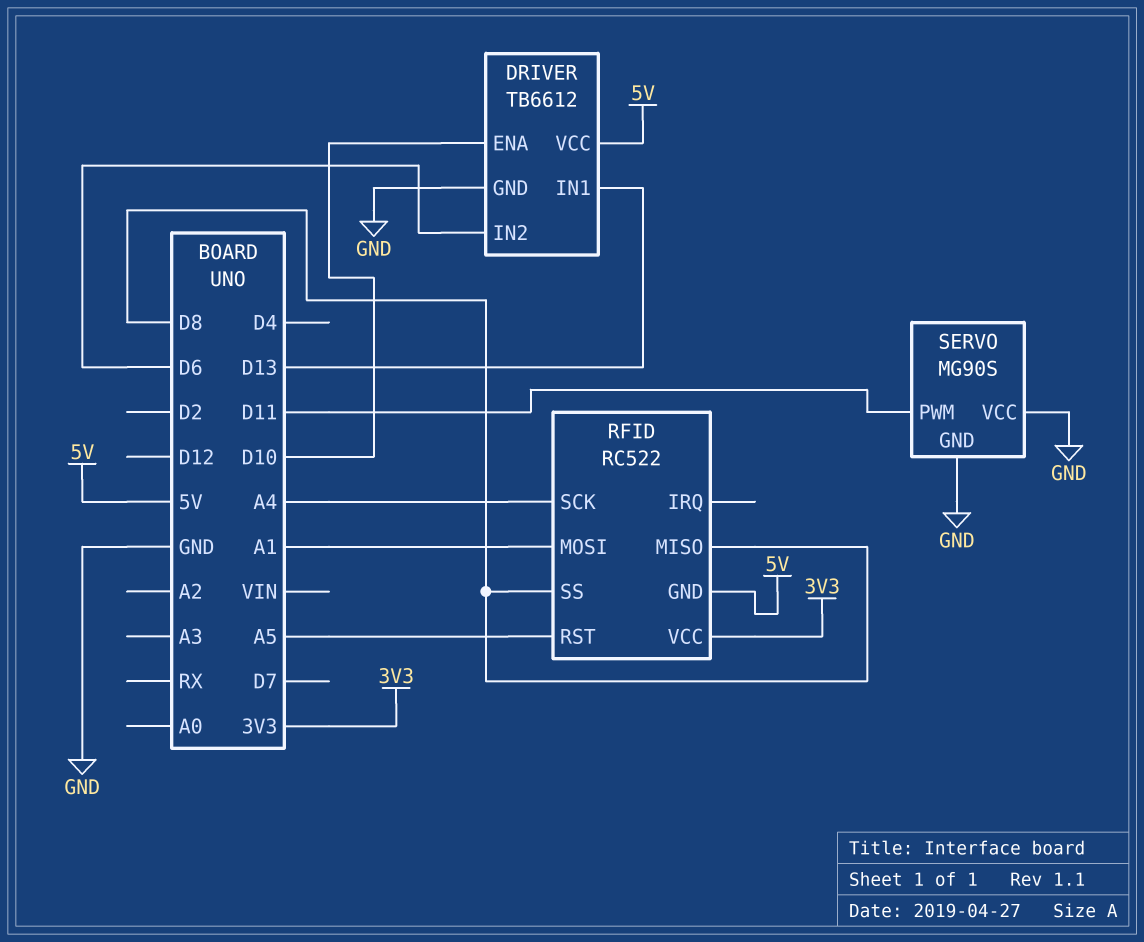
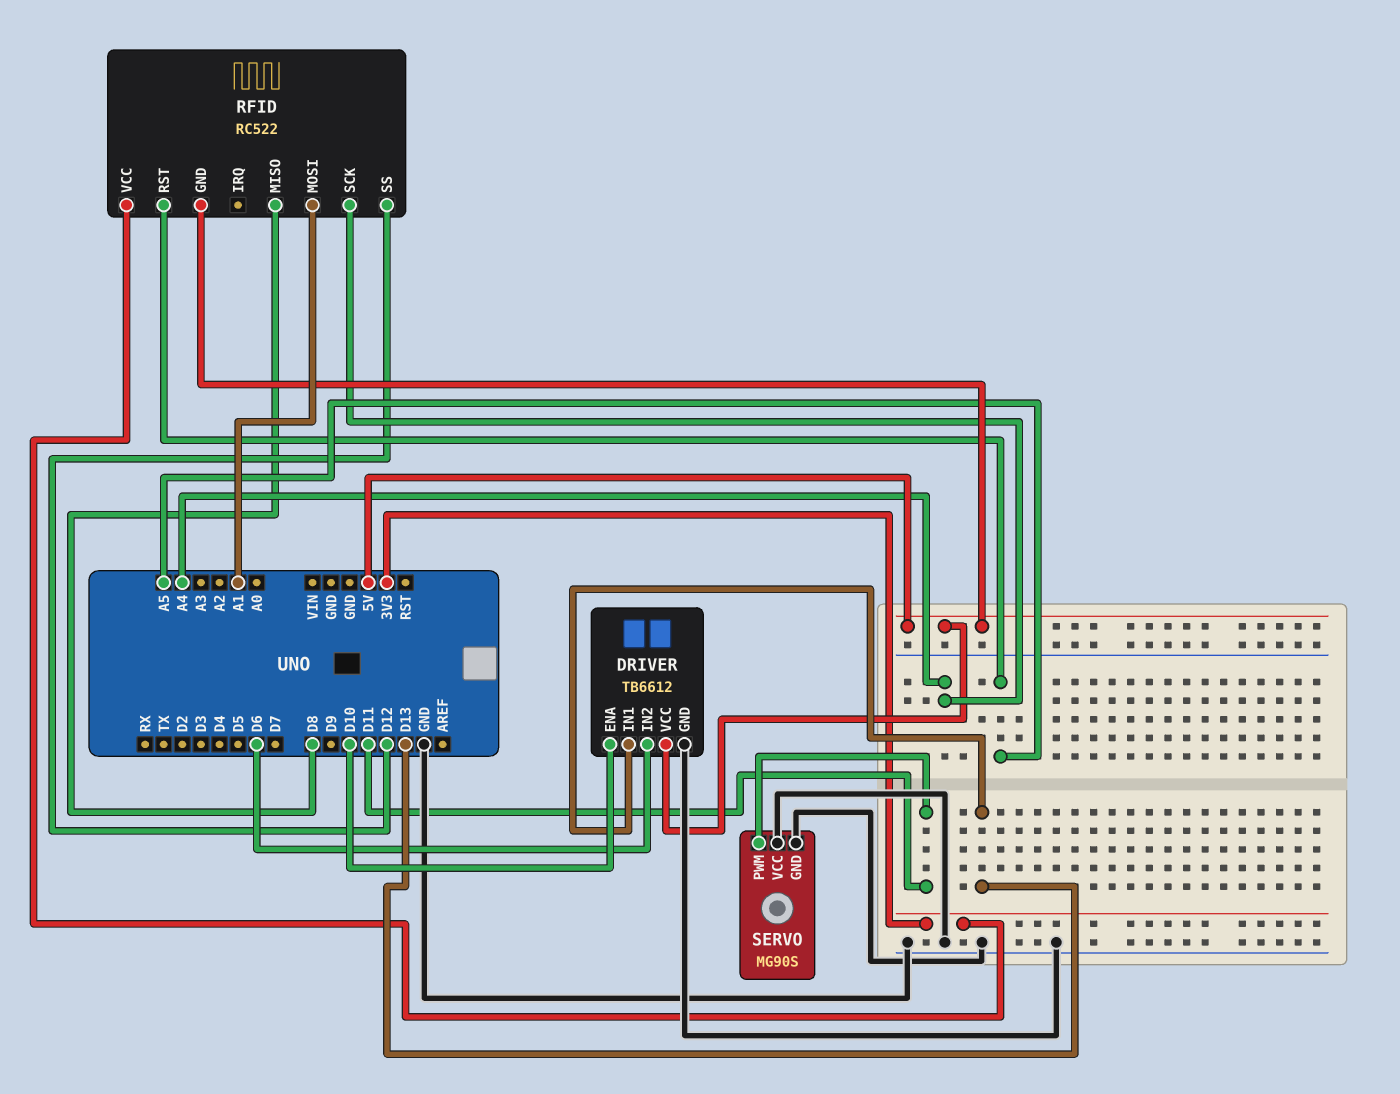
RFID pin SS: D8 -> D12

